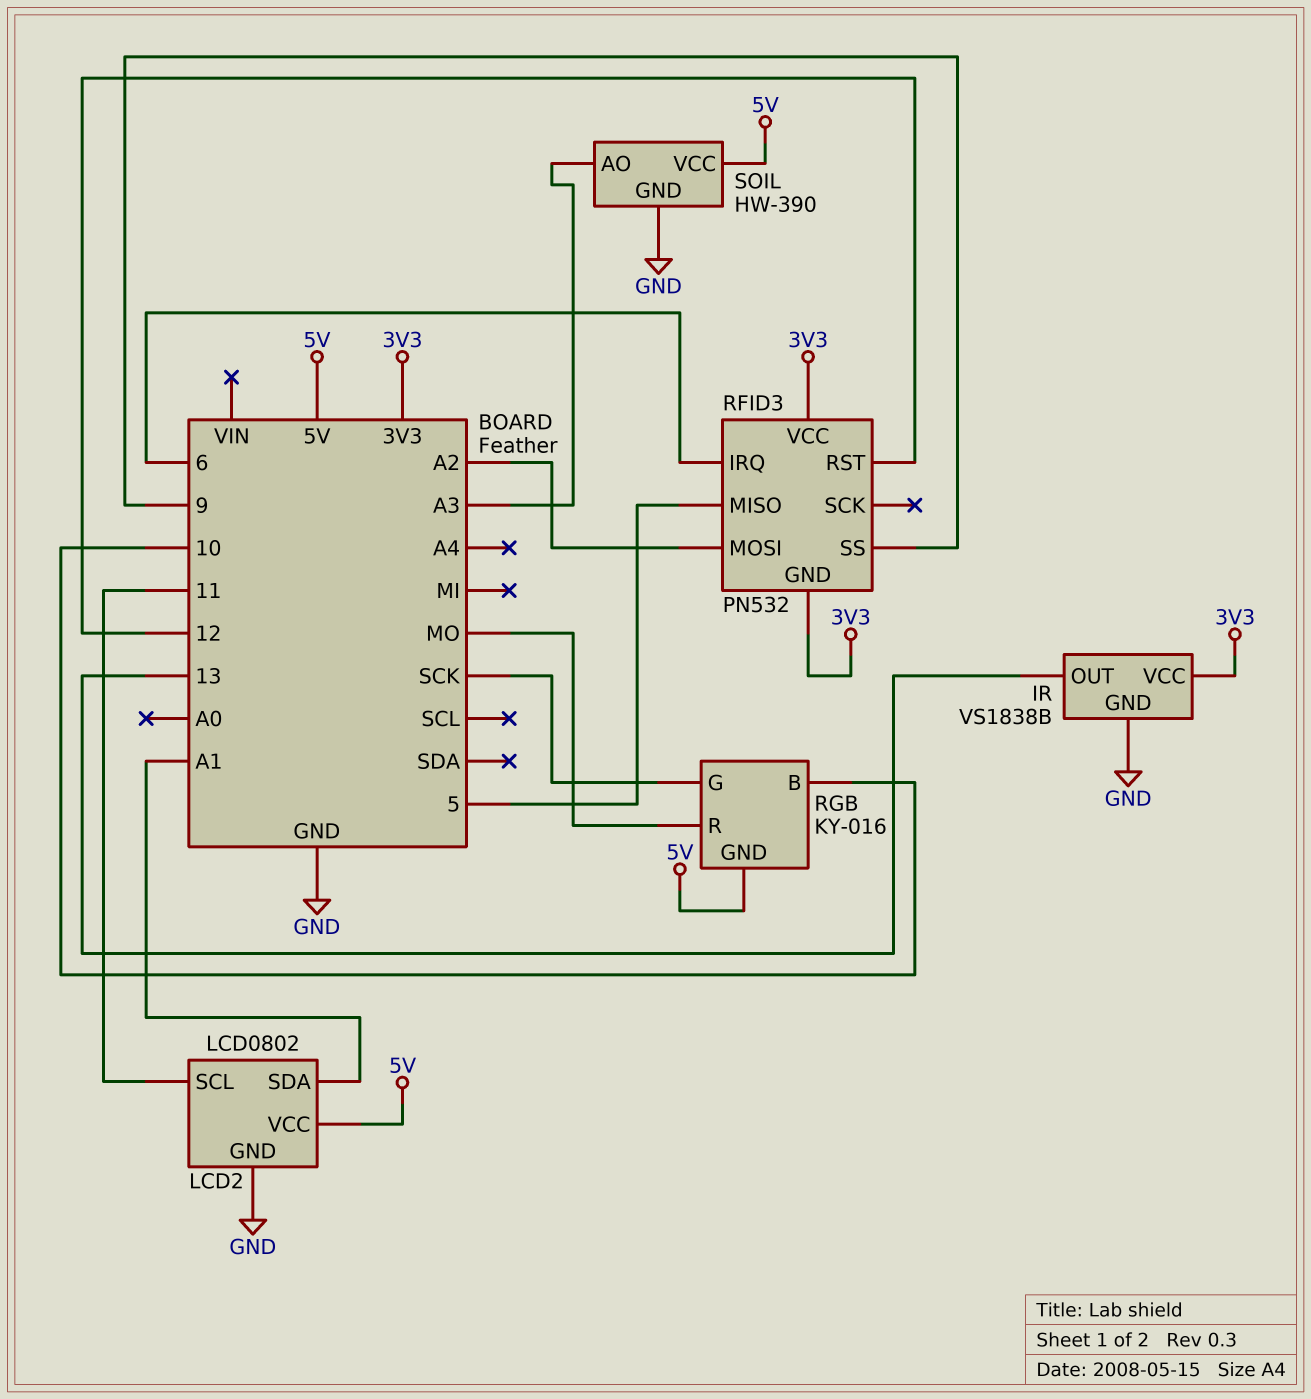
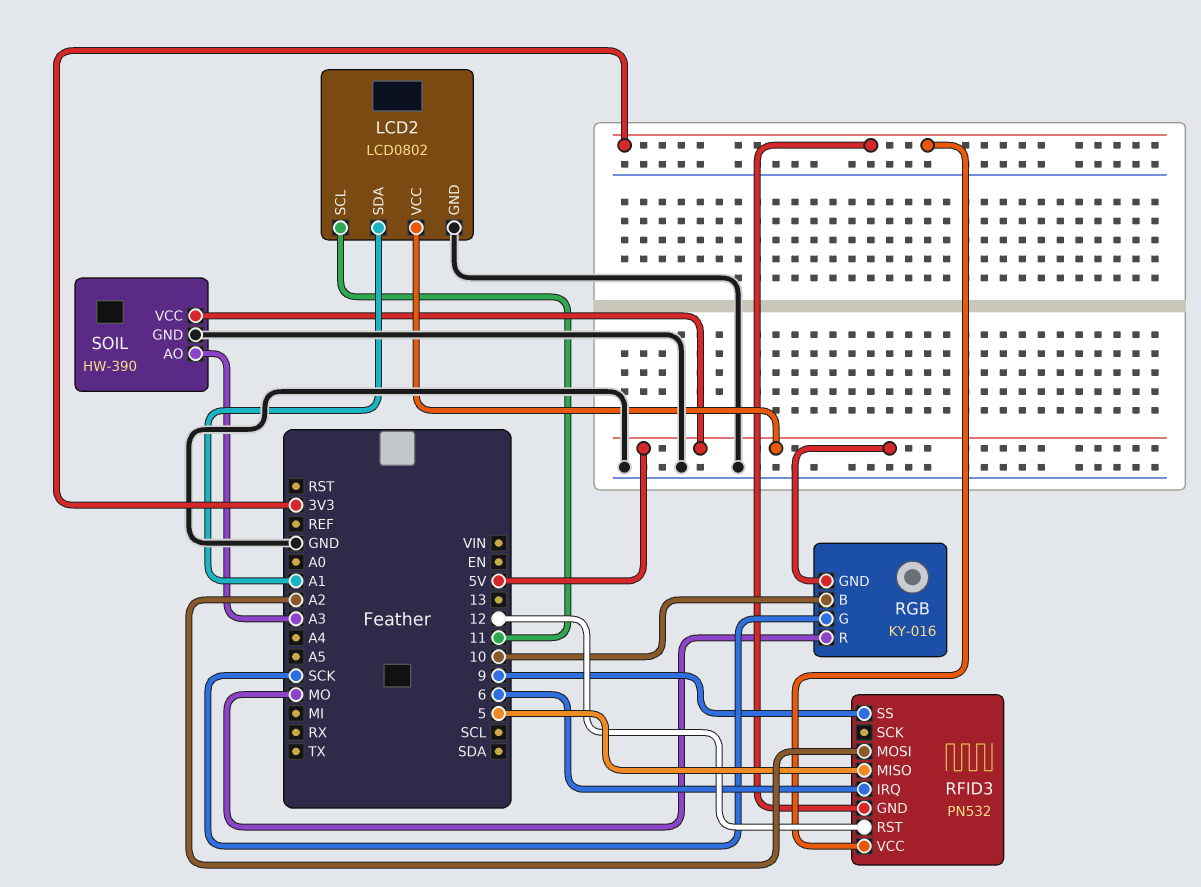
IR: VS1838B -> none
IR pin GND: GND -> none
IR pin OUT: 13 -> none
IR pin VCC: 3V3 -> none

